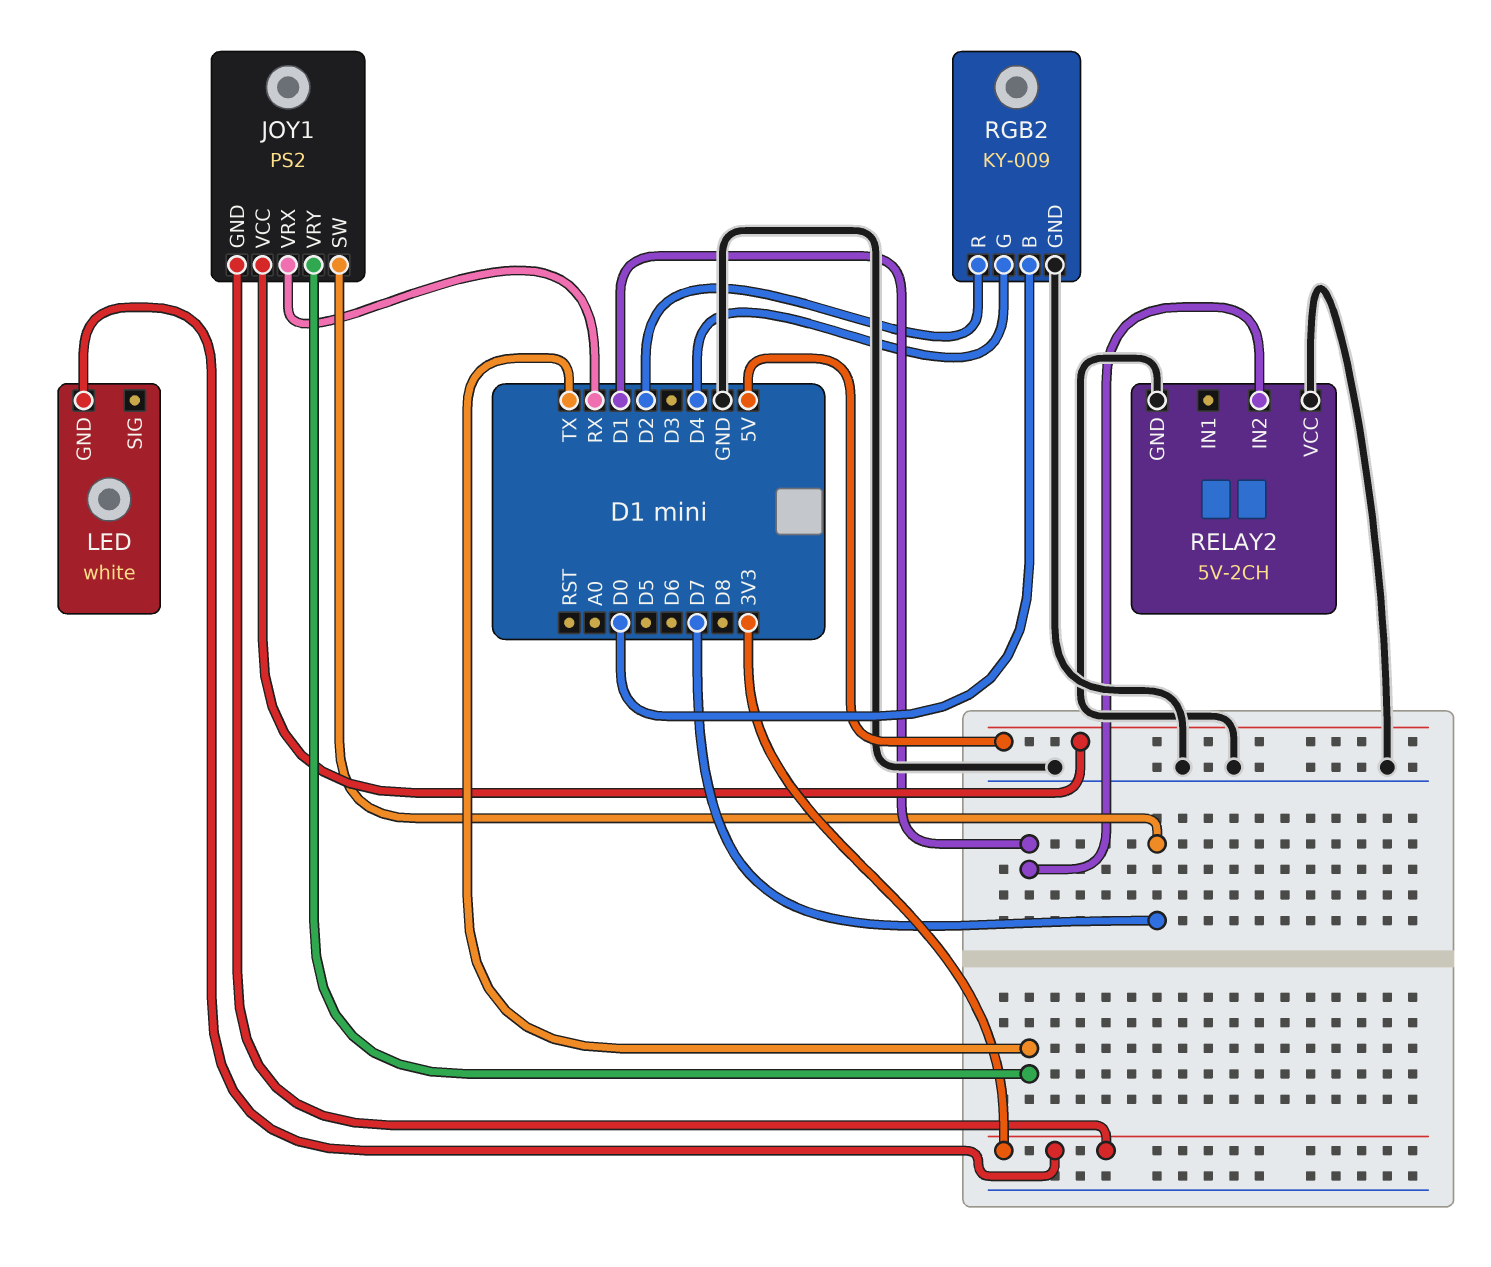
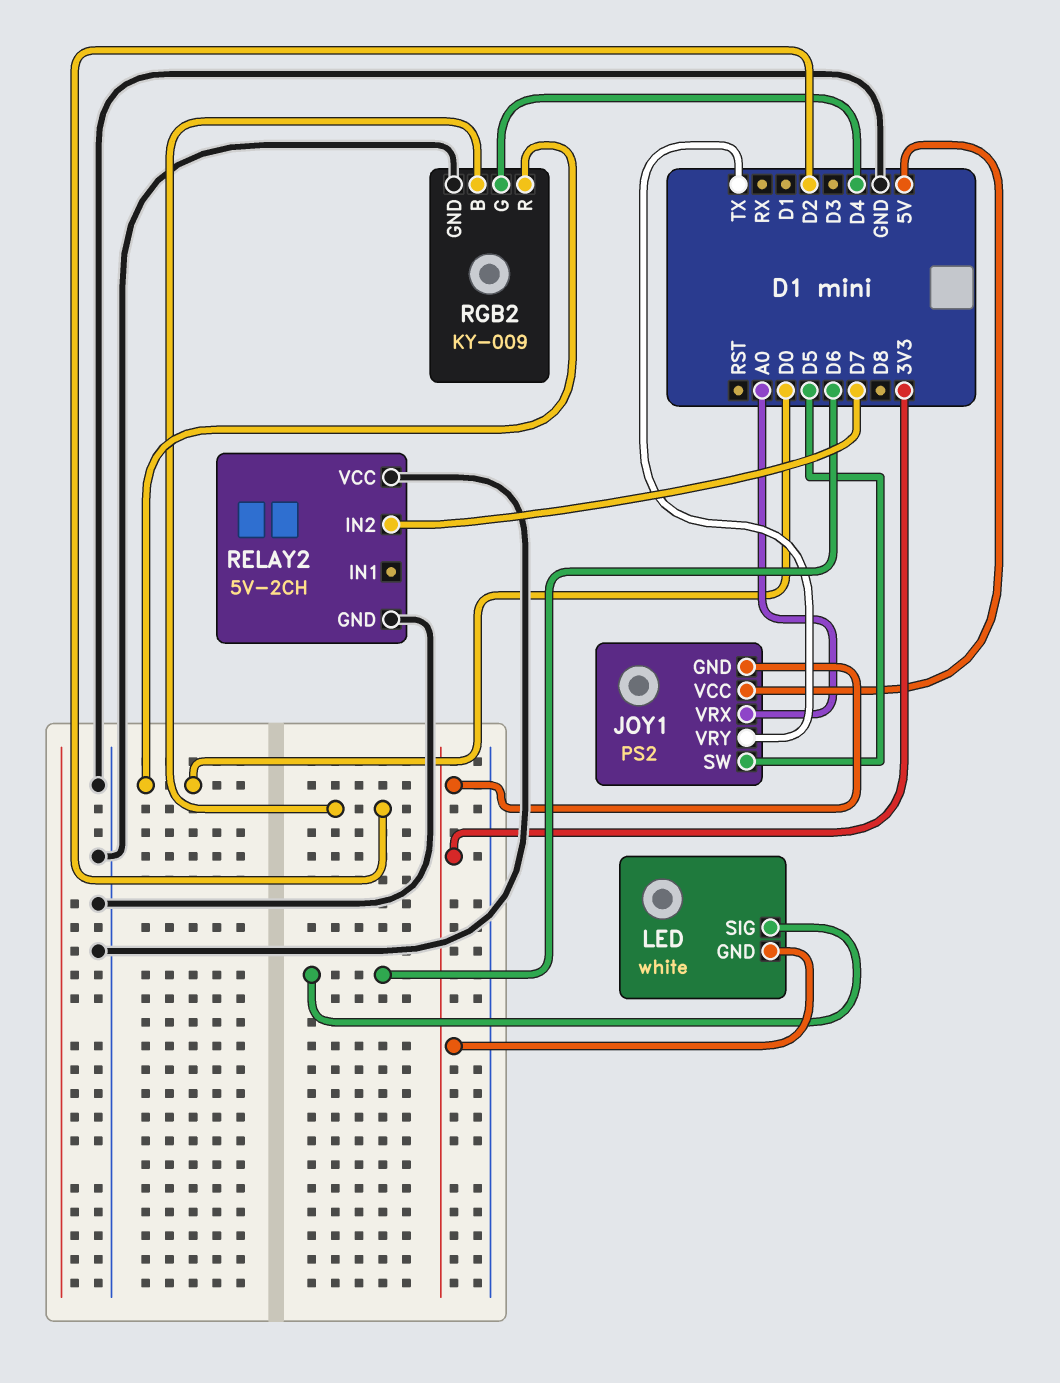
JOY1 pin SW: D7 -> D5
JOY1 pin VRX: RX -> A0
LED pin SIG: none -> D6
RELAY2 pin IN2: D1 -> D7
RGB2 pin B: D0 -> D2
RGB2 pin R: D2 -> D0

